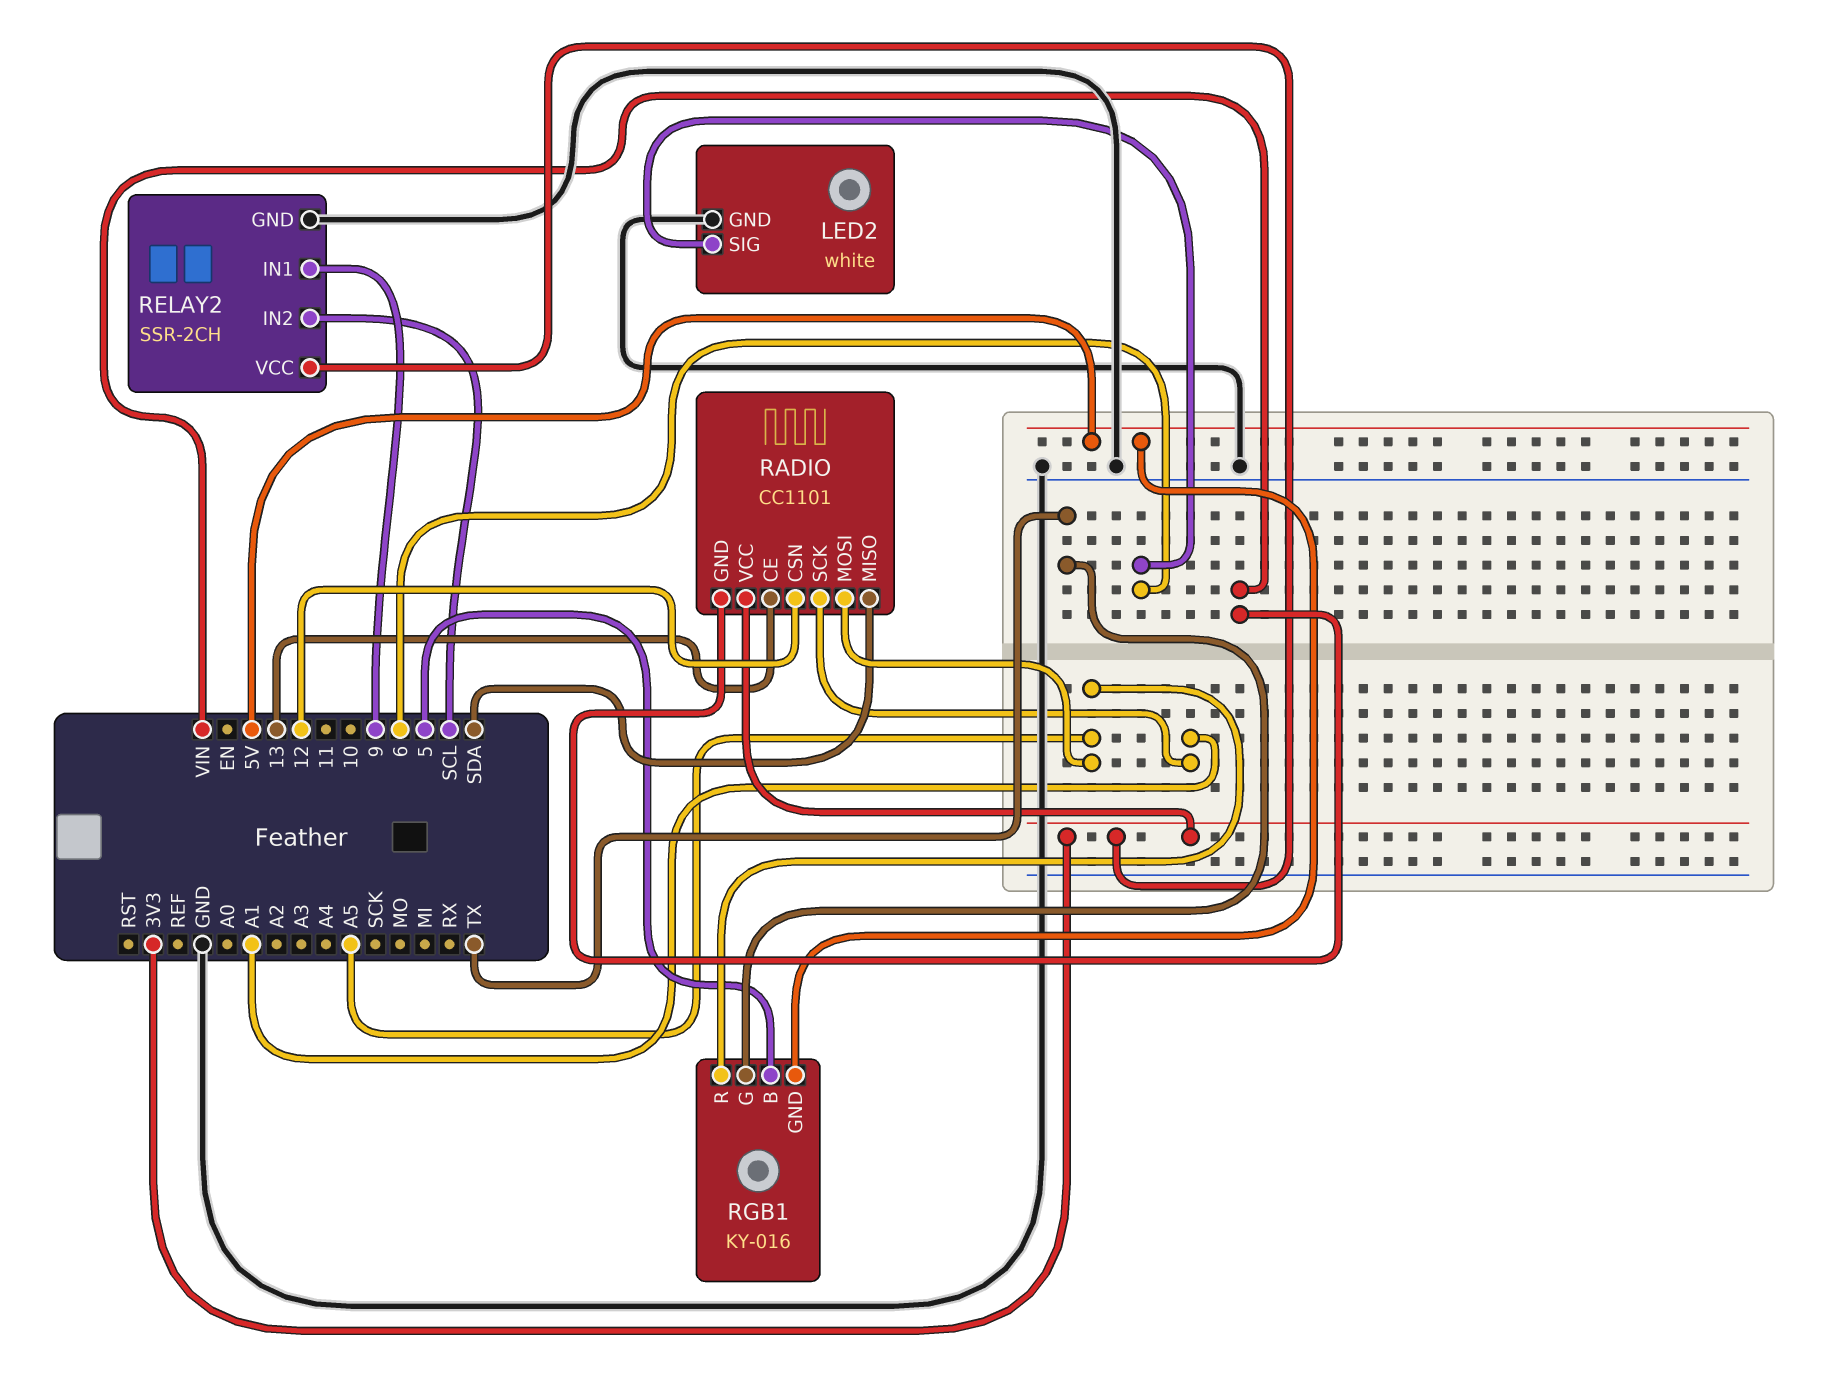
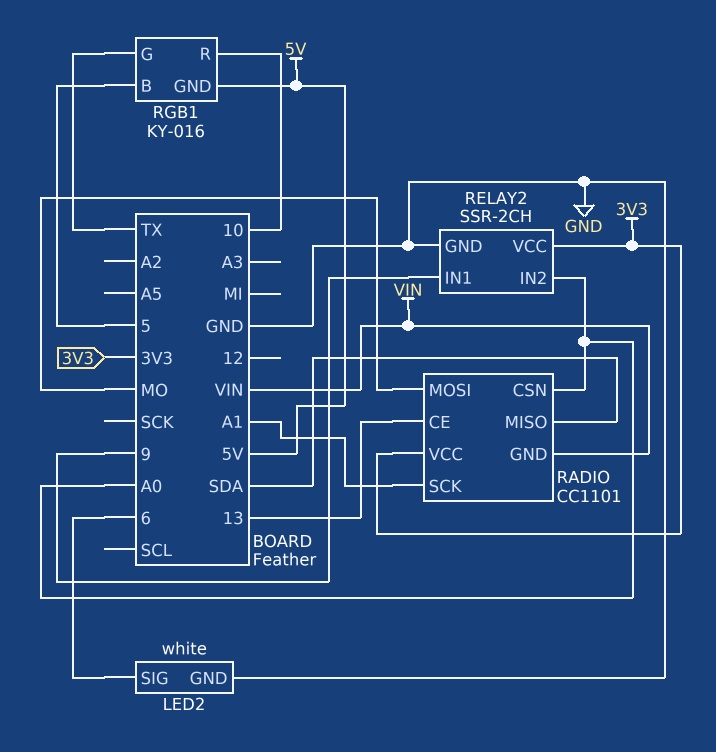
RADIO pin CSN: 12 -> A0
RADIO pin MOSI: A5 -> MO
RELAY2 pin IN2: SCL -> A0
RGB1 pin R: A5 -> 10

